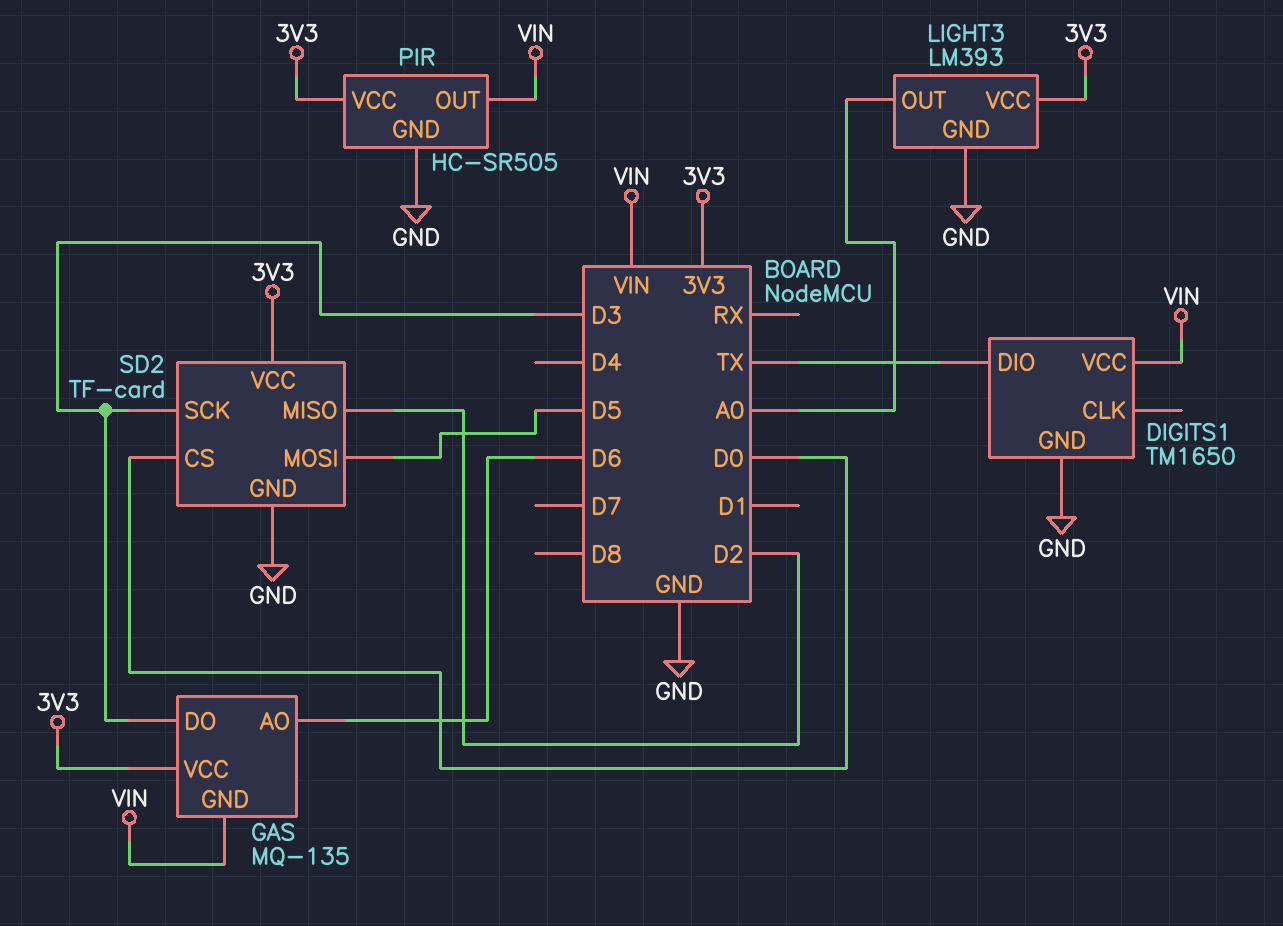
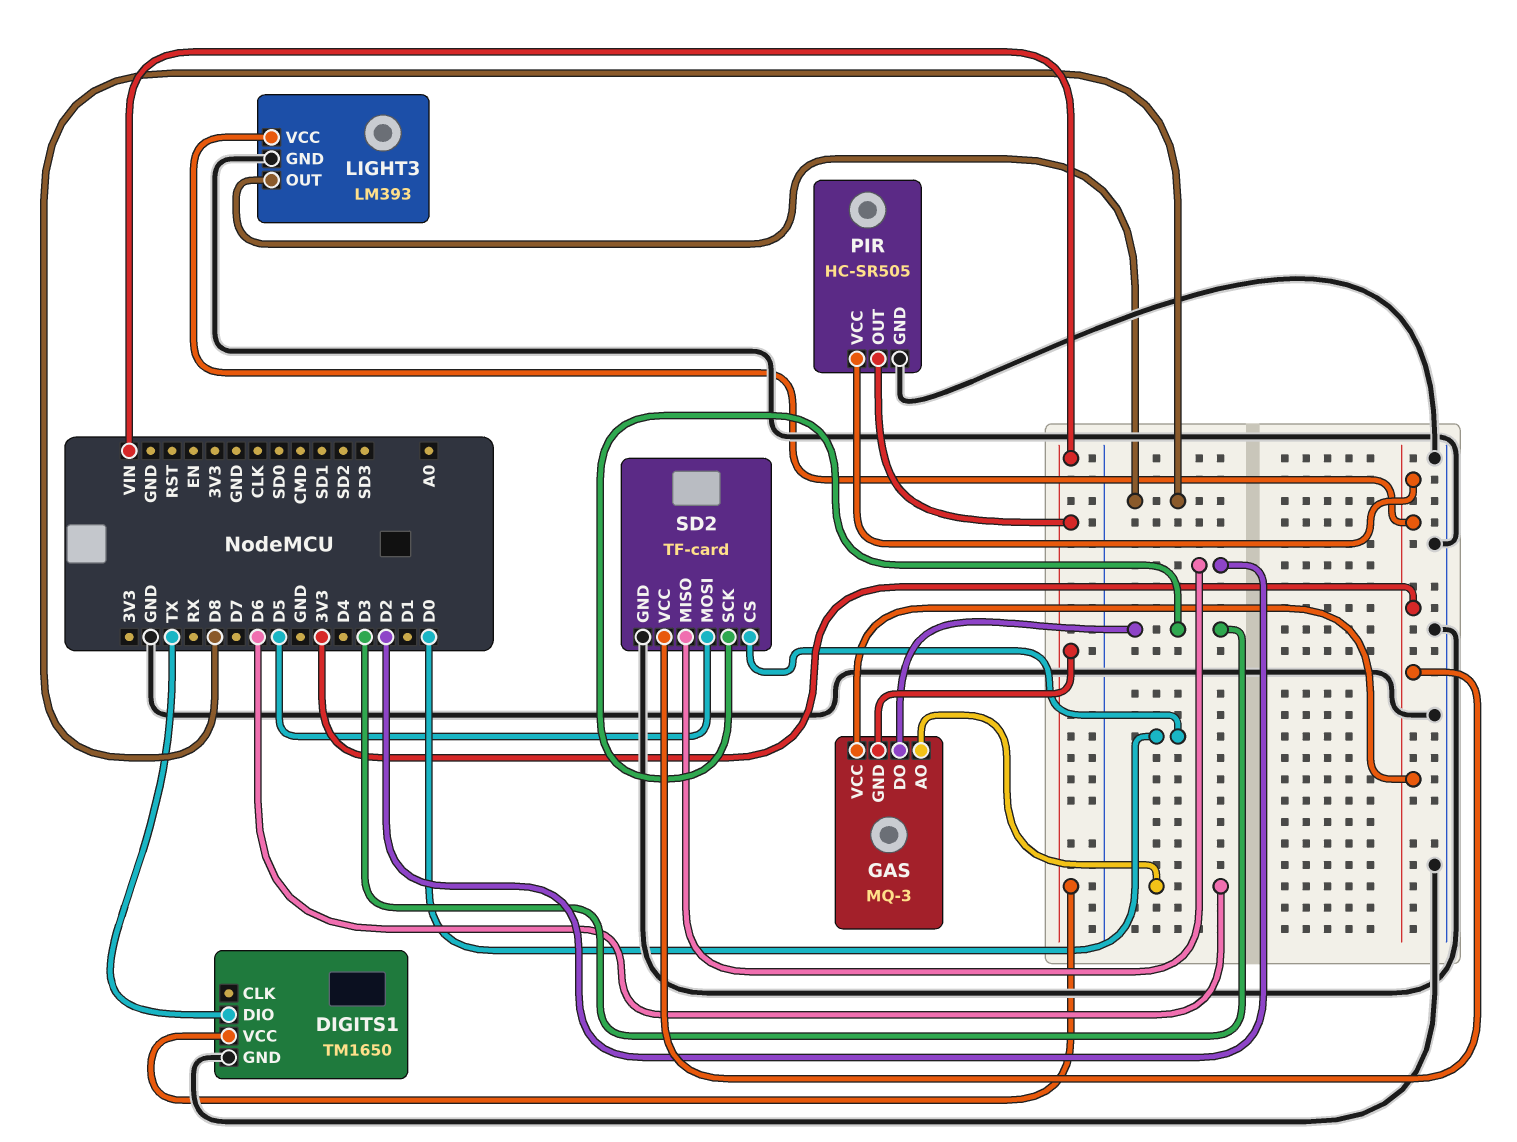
GAS: MQ-135 -> MQ-3
LIGHT3 pin OUT: A0 -> D8

